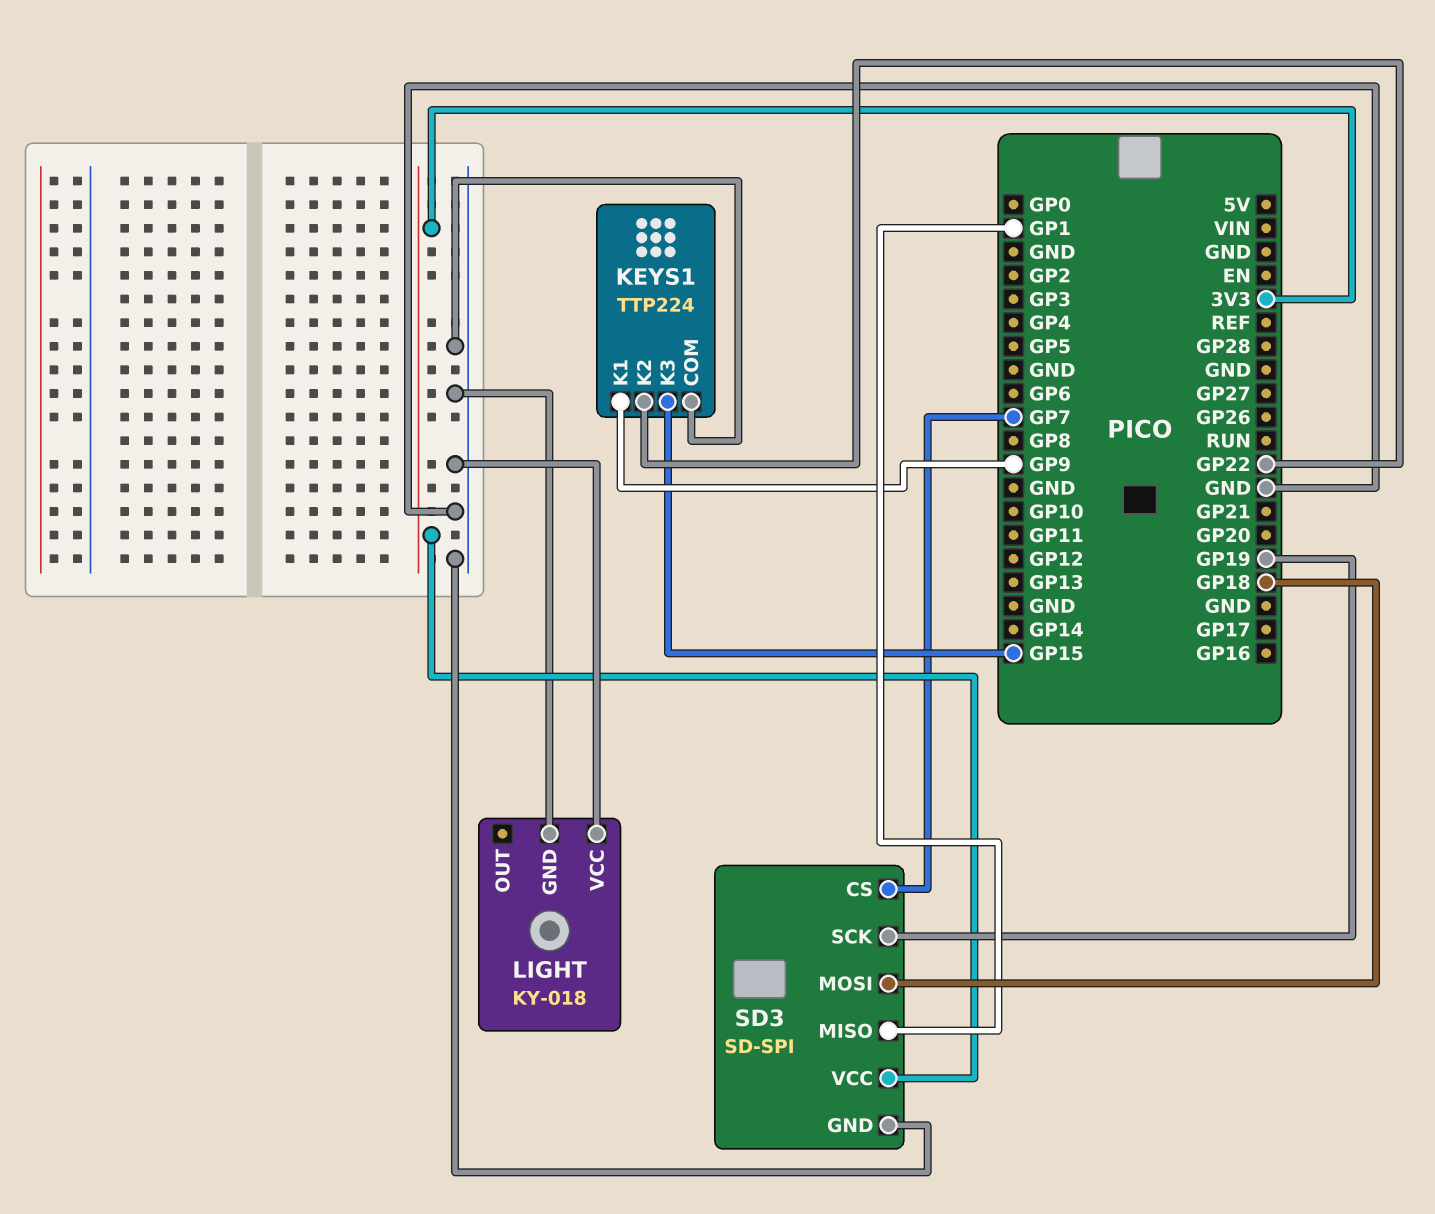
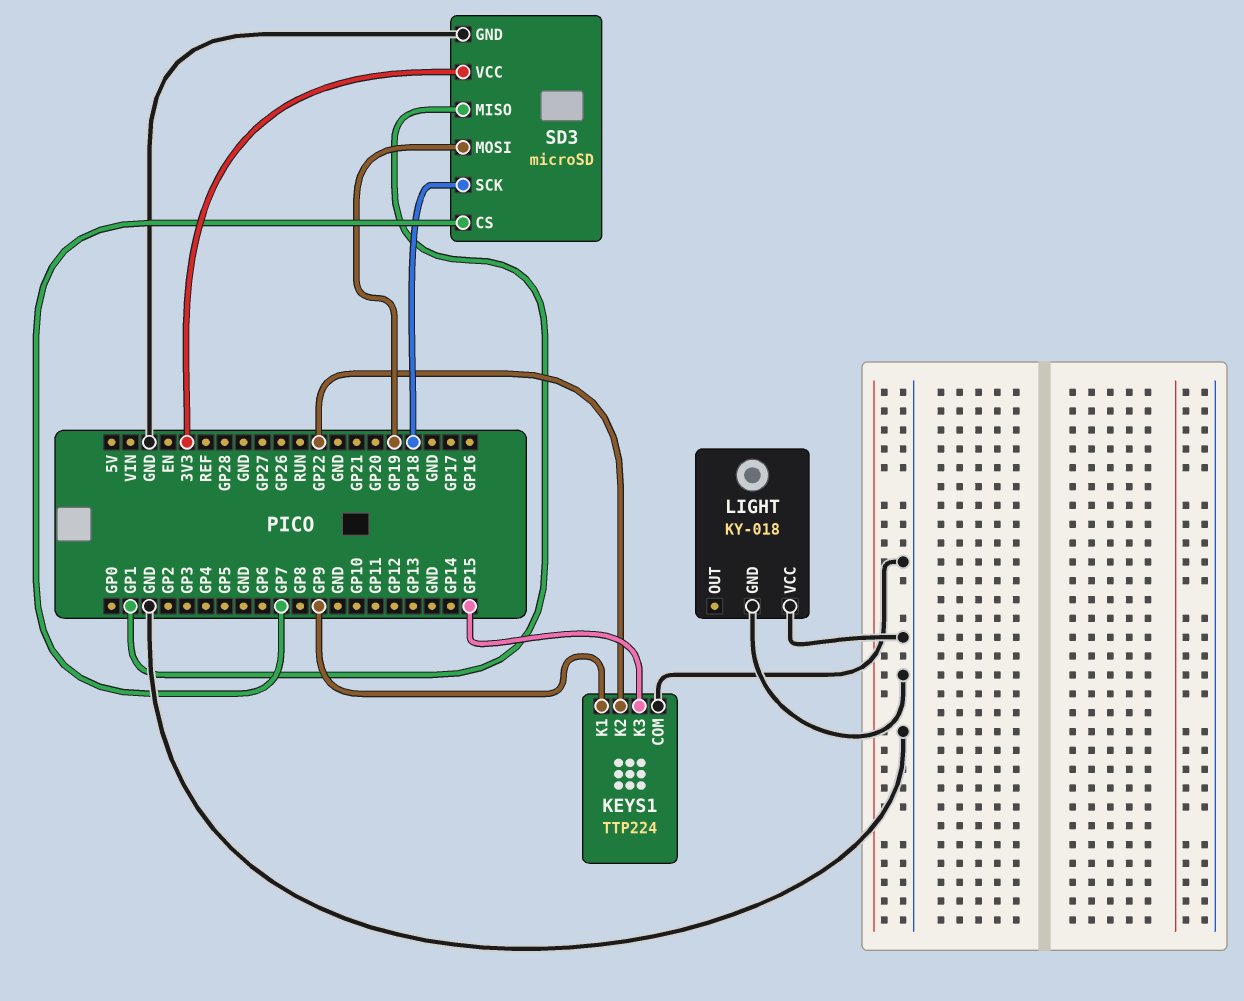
SD3: SD-SPI -> microSD
SD3 pin MOSI: GP18 -> GP19
SD3 pin SCK: GP19 -> GP18

